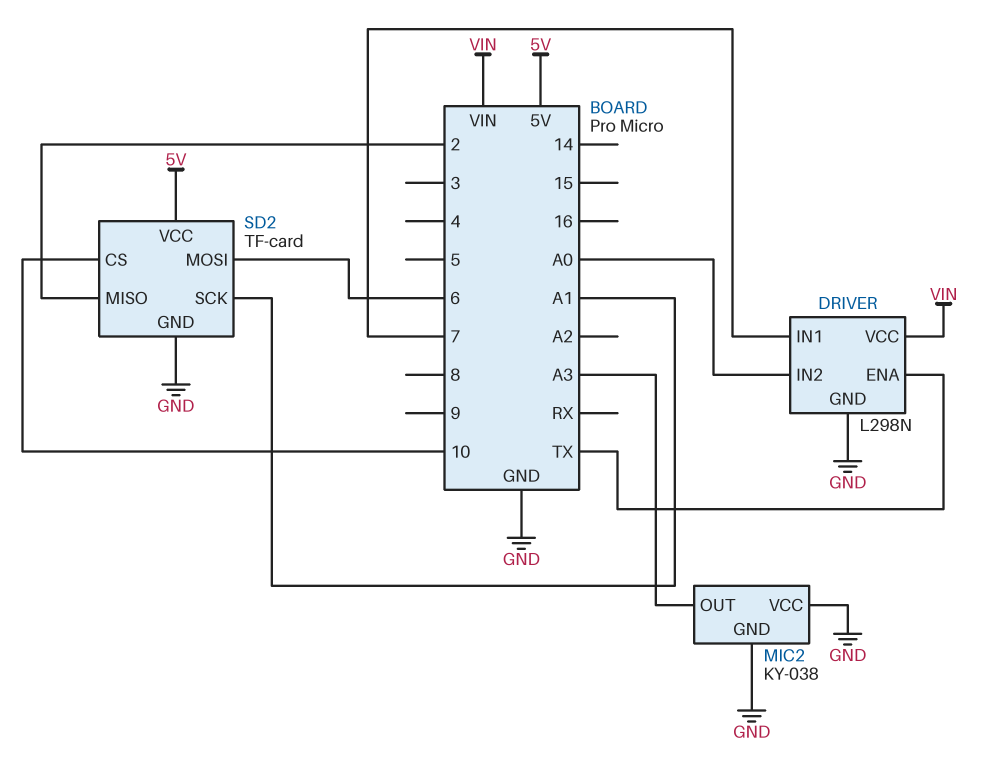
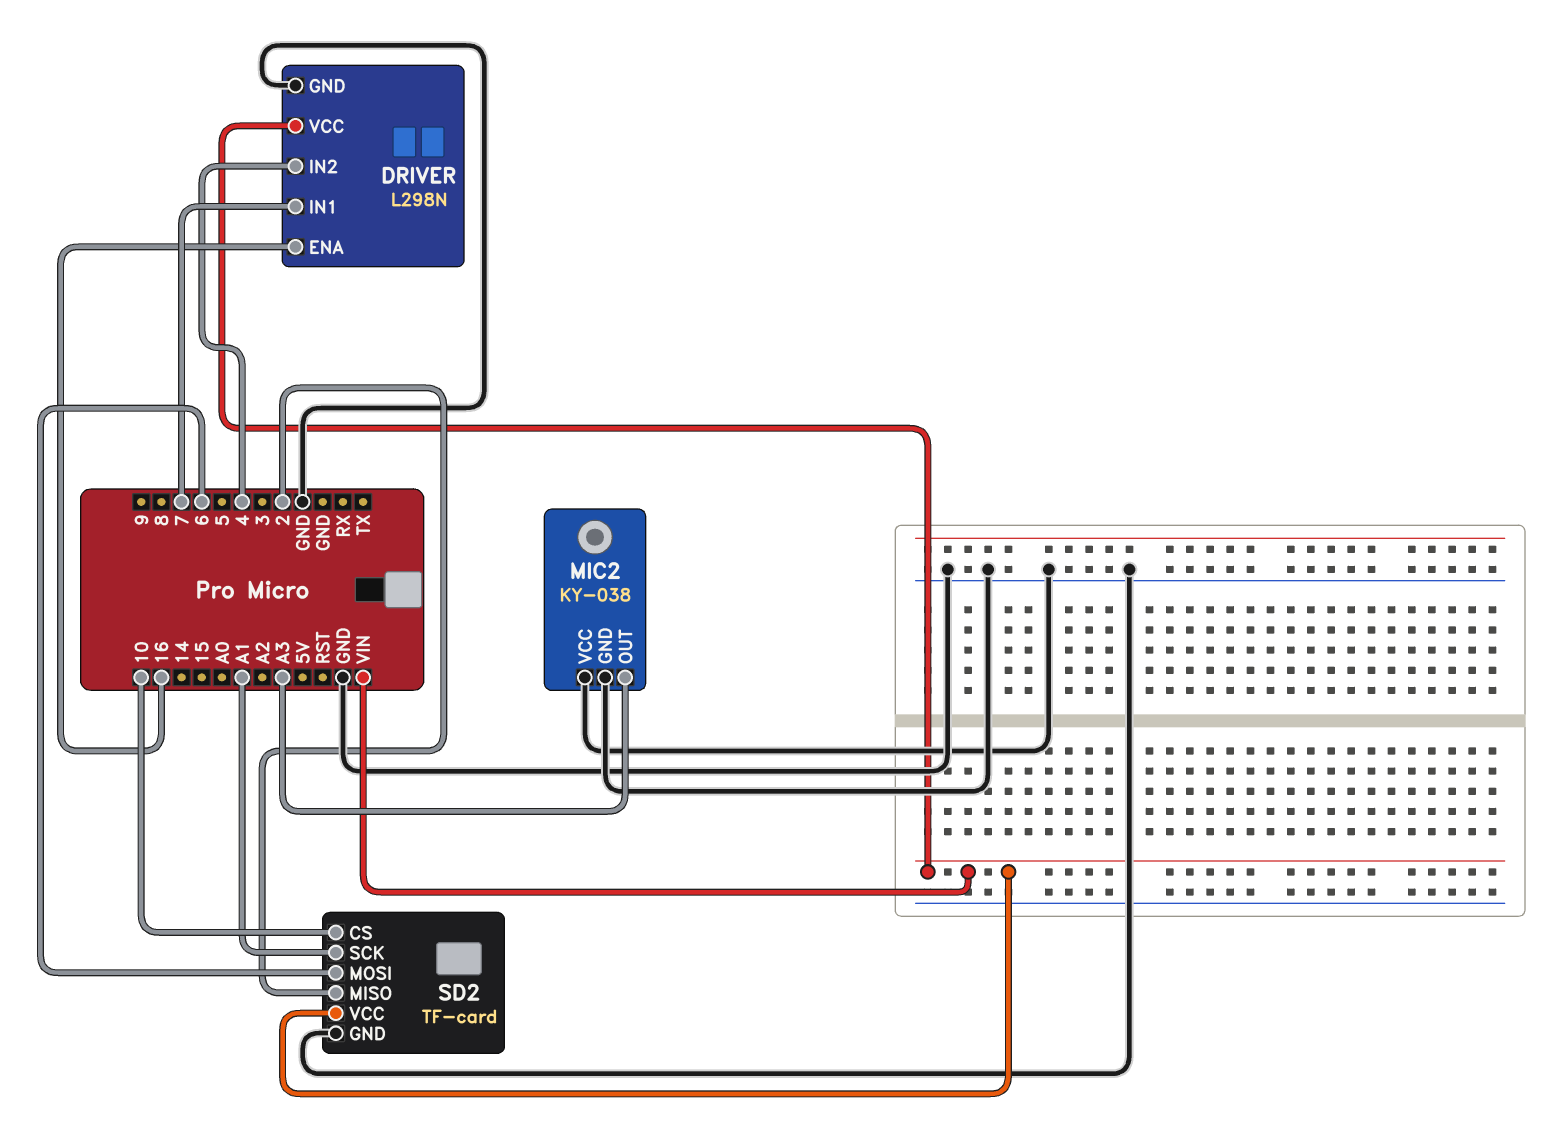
DRIVER pin ENA: TX -> 16
DRIVER pin IN2: A0 -> 4
SD2 pin VCC: 5V -> VIN

